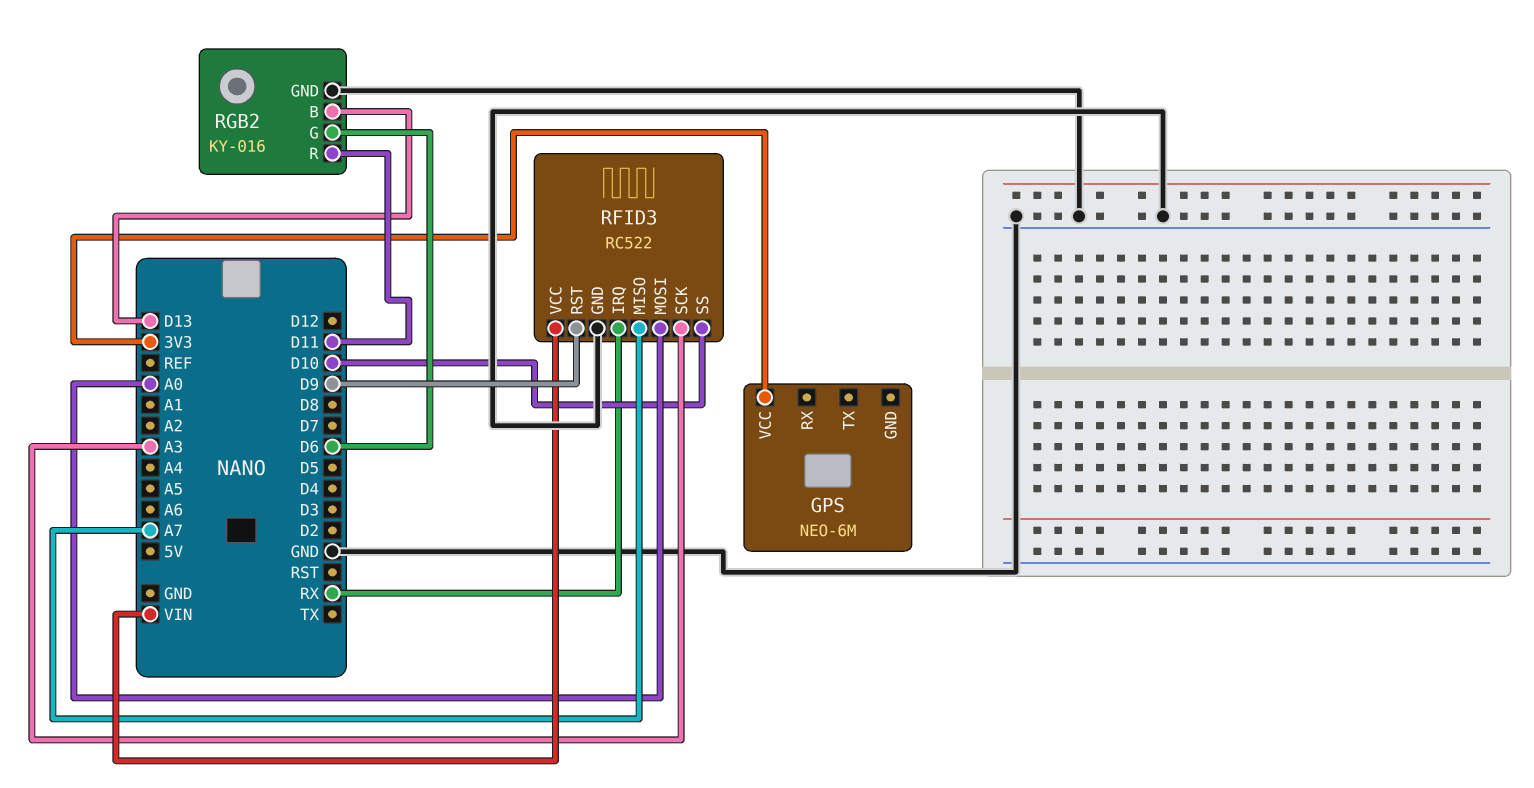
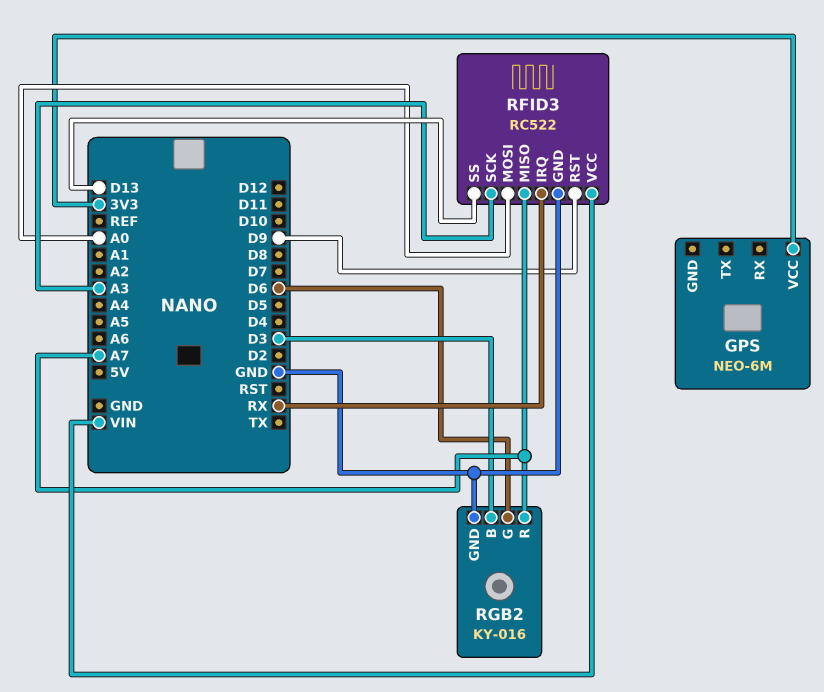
RFID3 pin SS: D10 -> D13
RGB2 pin B: D13 -> D3
RGB2 pin R: D11 -> A7

